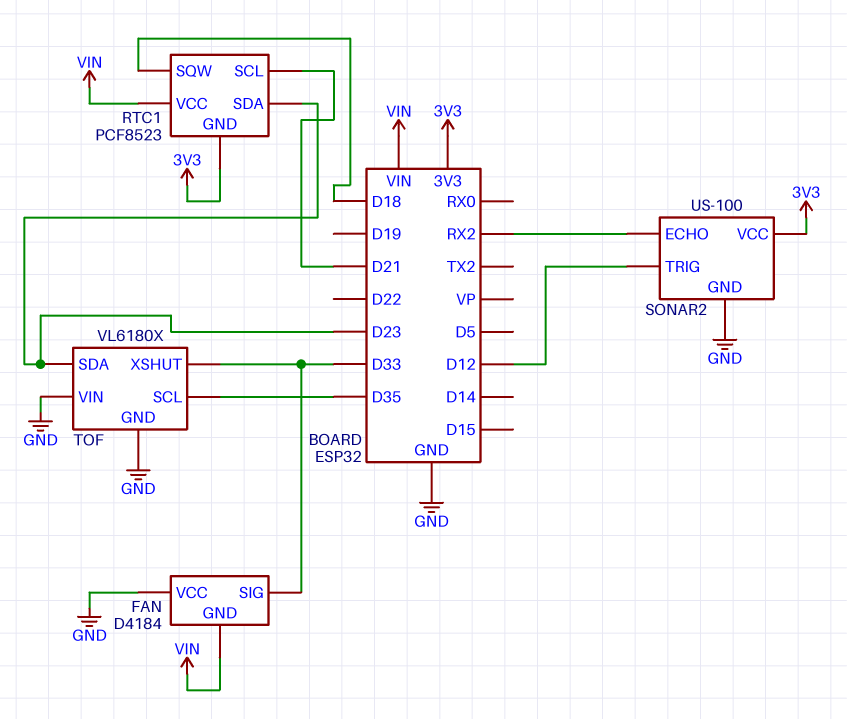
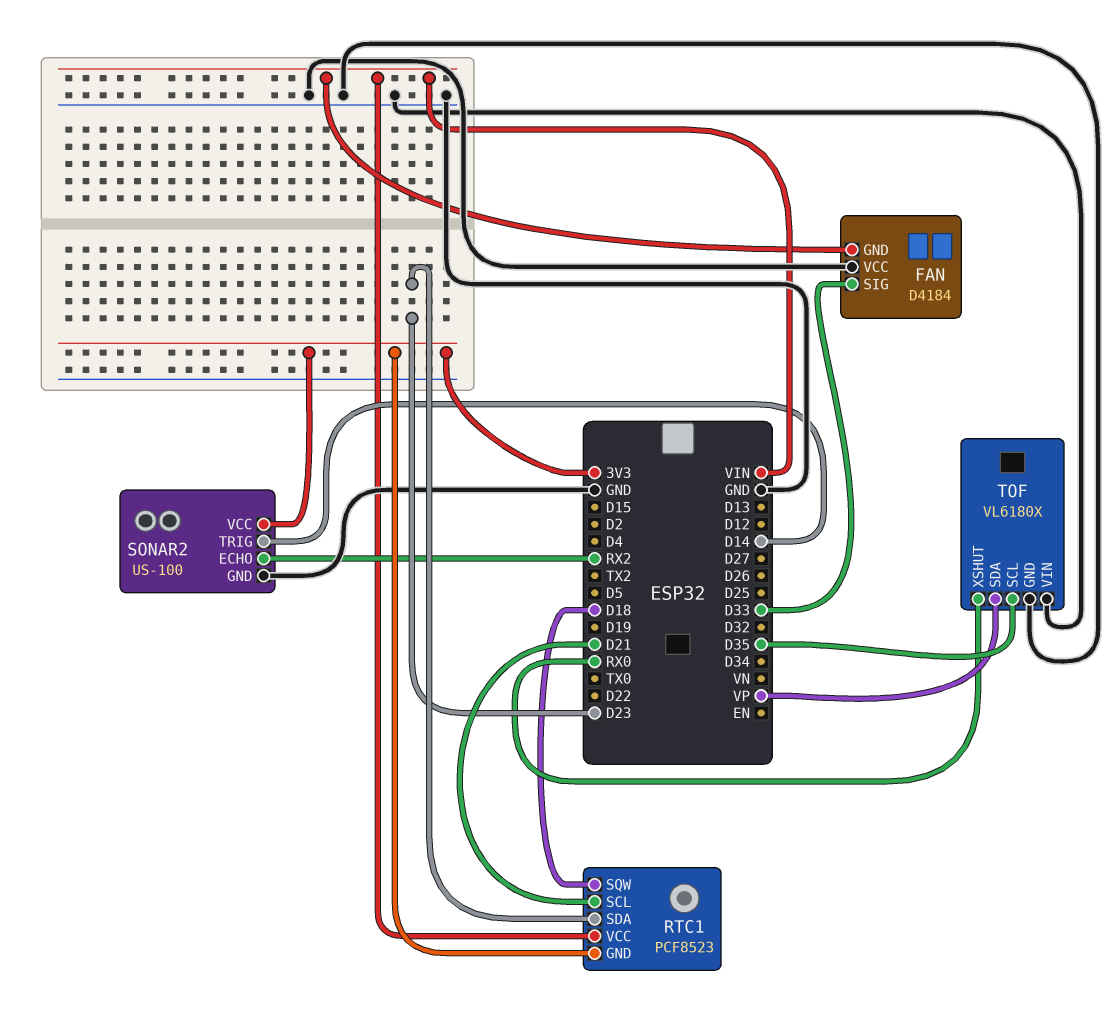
SONAR2 pin TRIG: D12 -> D14
TOF pin SDA: D23 -> VP
TOF pin XSHUT: D33 -> RX0

